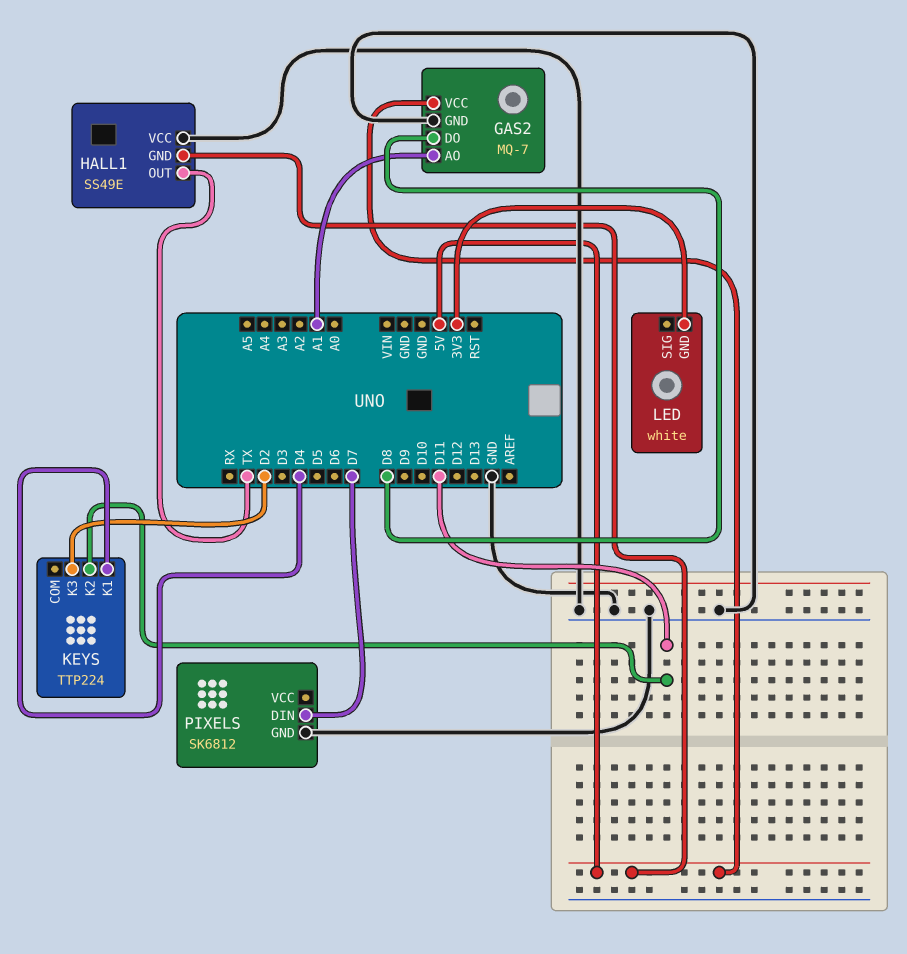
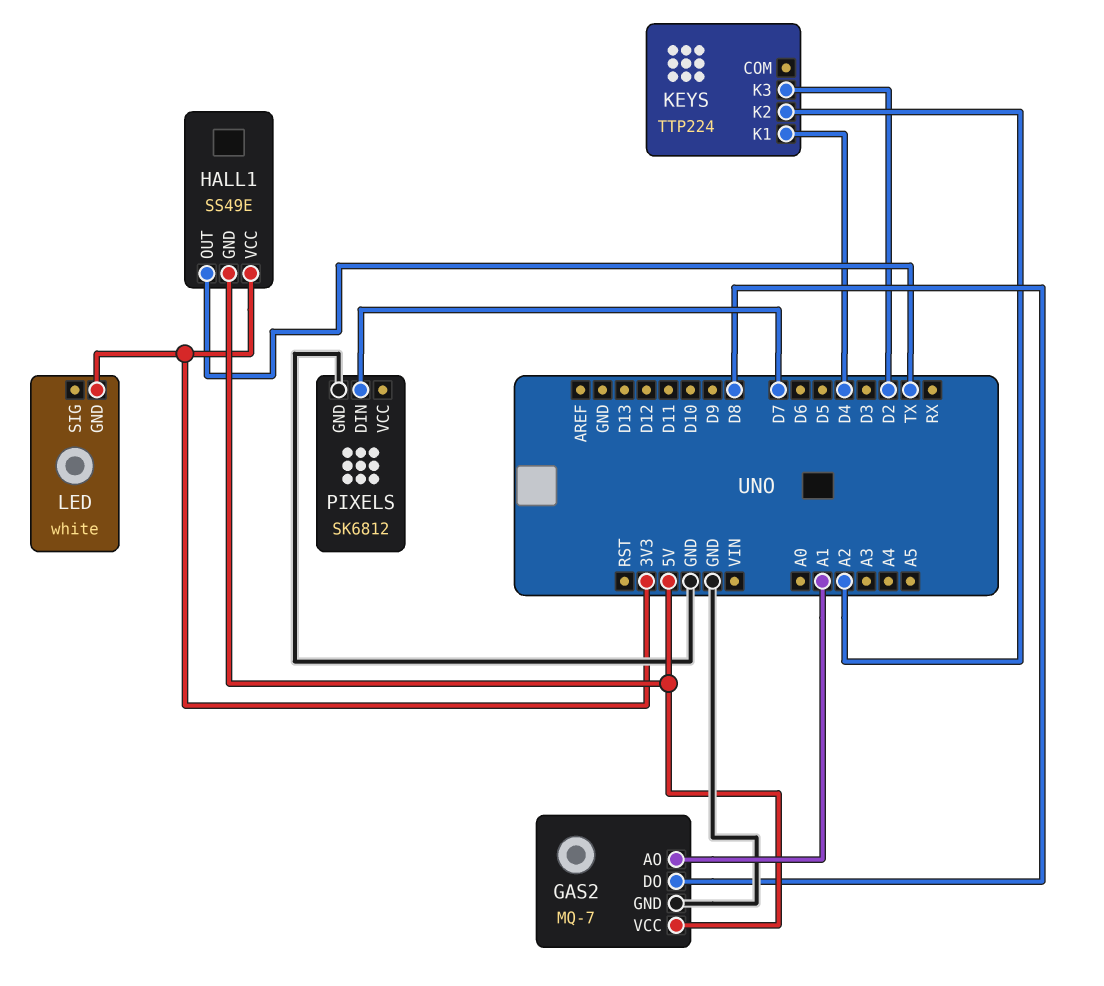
HALL1 pin VCC: GND -> 3V3
KEYS pin K2: D11 -> A2

